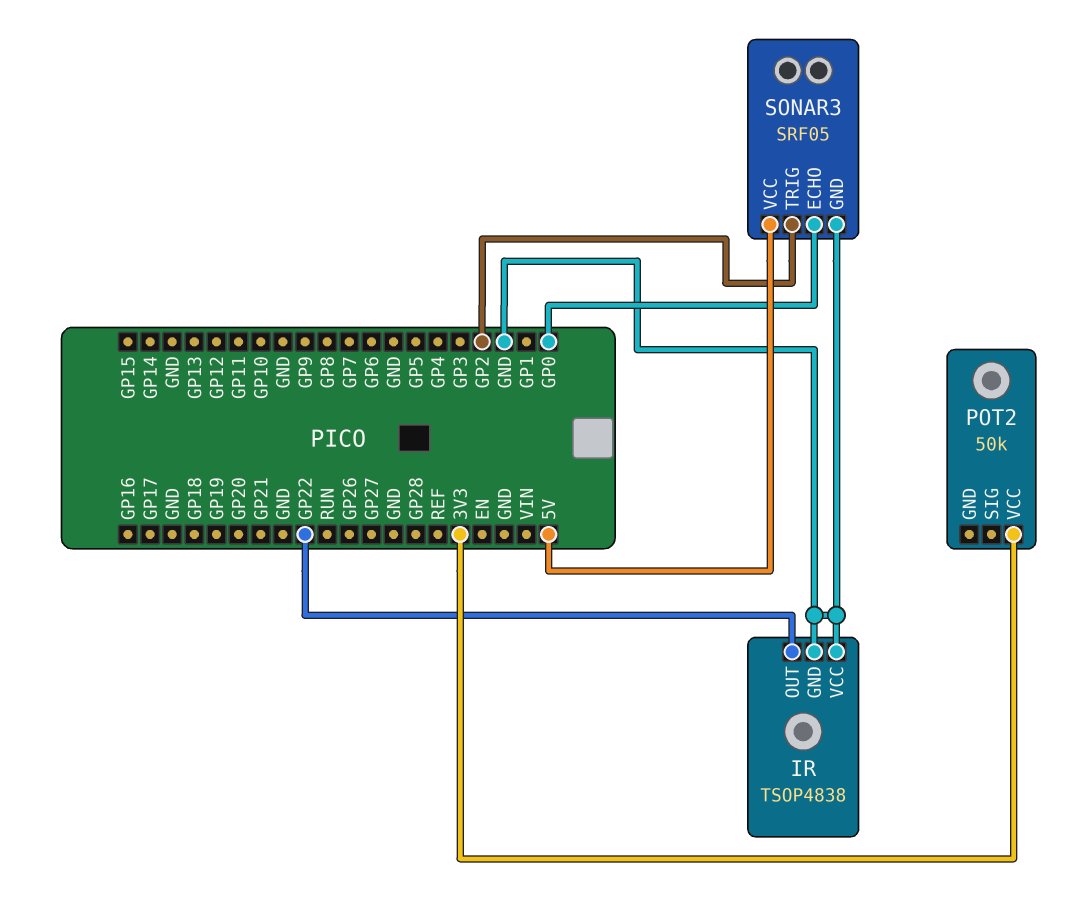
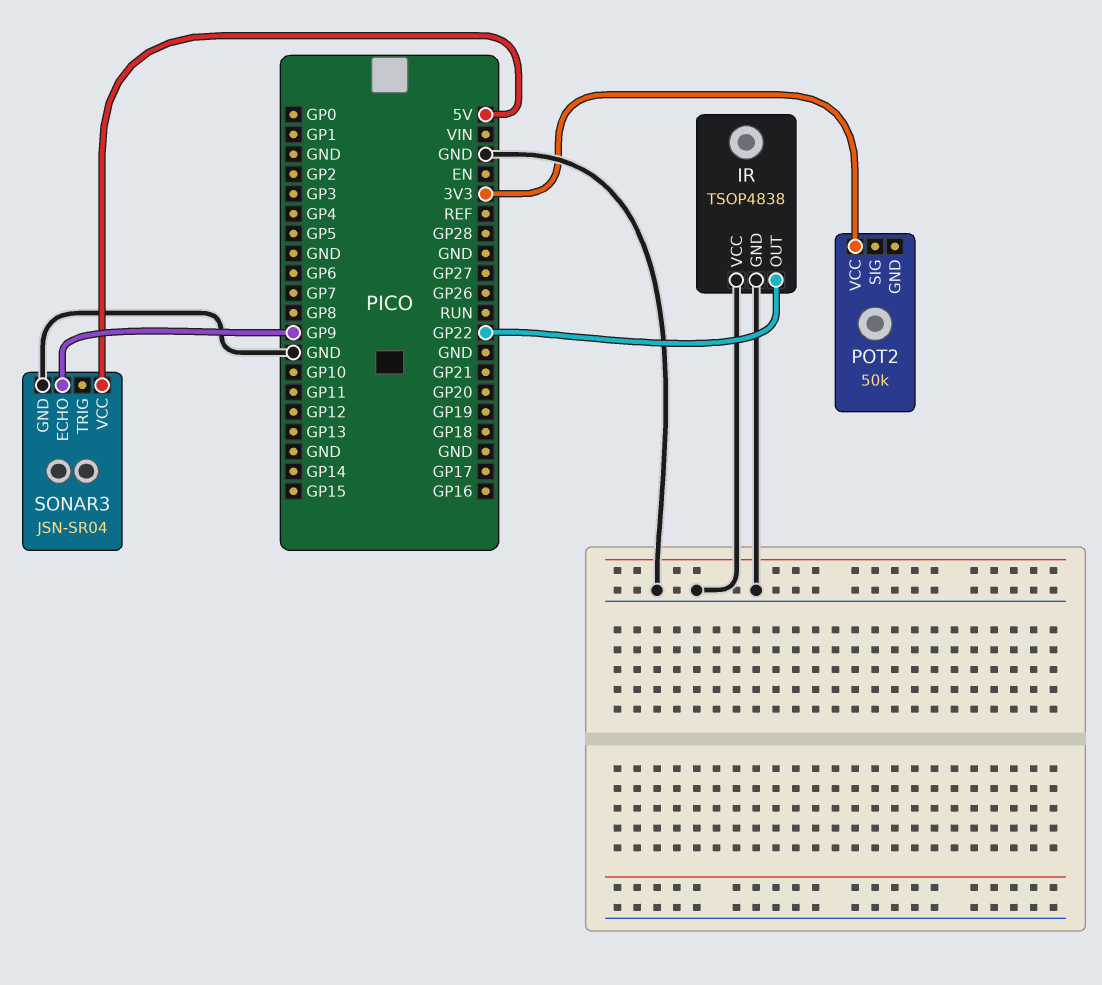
SONAR3: SRF05 -> JSN-SR04
SONAR3 pin ECHO: GP0 -> GP9
SONAR3 pin TRIG: GP2 -> none

